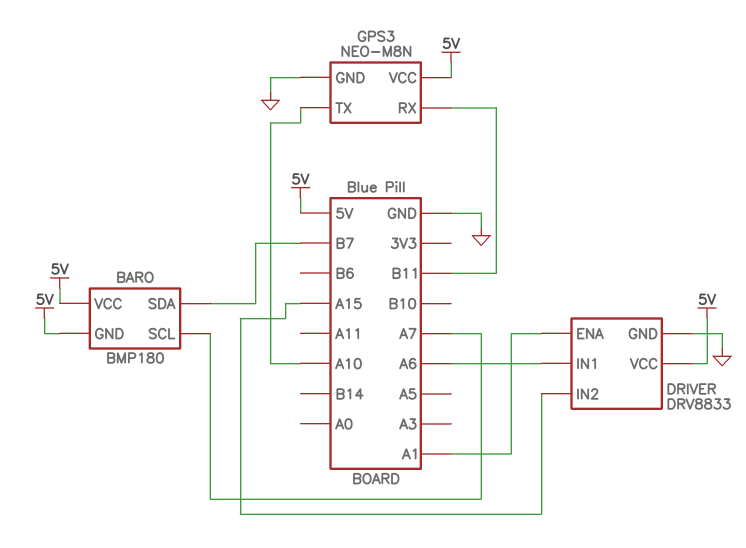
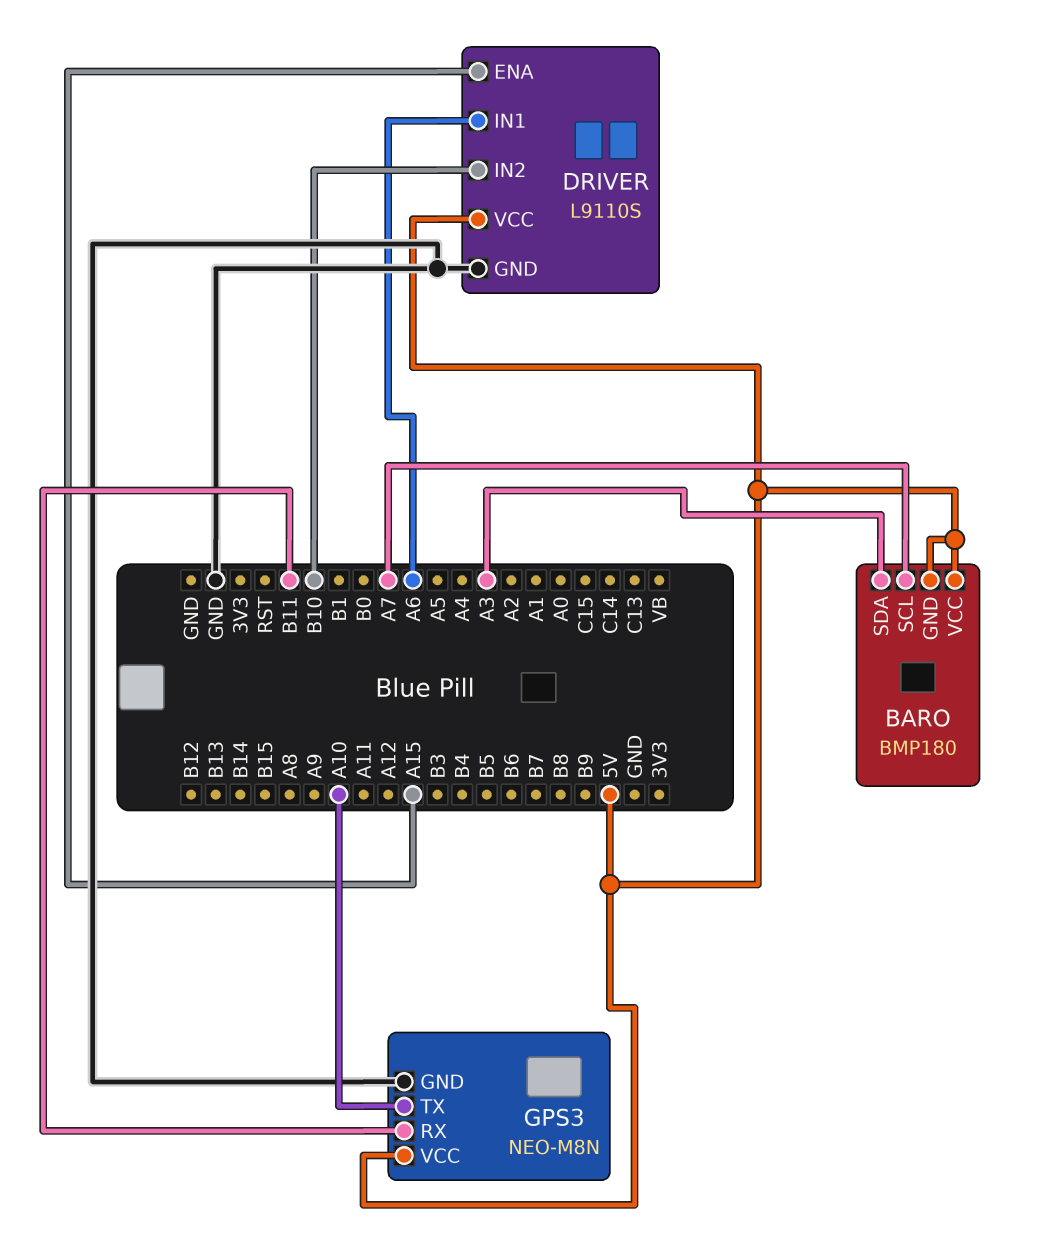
BARO pin SDA: B7 -> A3
DRIVER: DRV8833 -> L9110S
DRIVER pin ENA: A1 -> A15
DRIVER pin IN2: A15 -> B10

